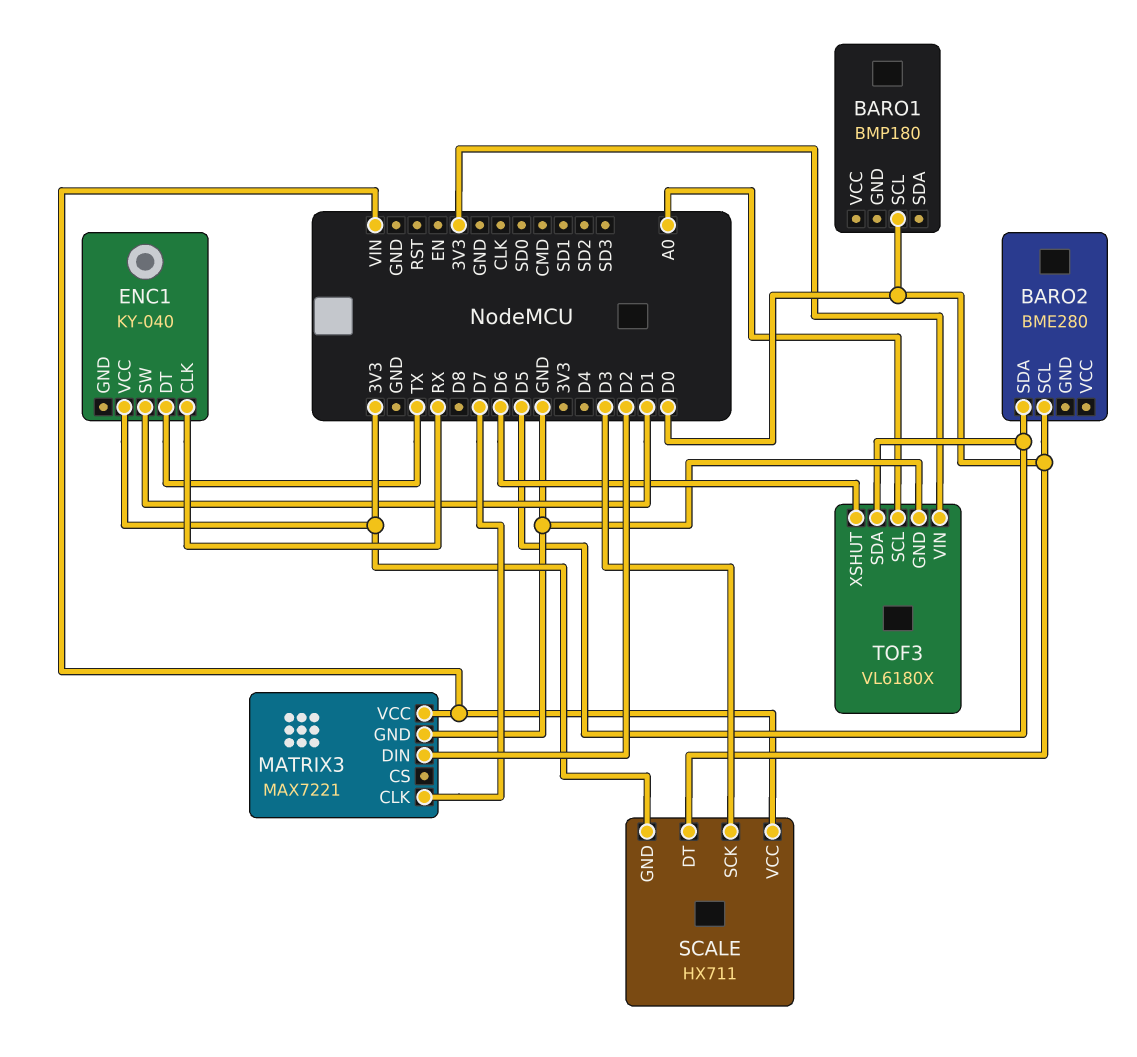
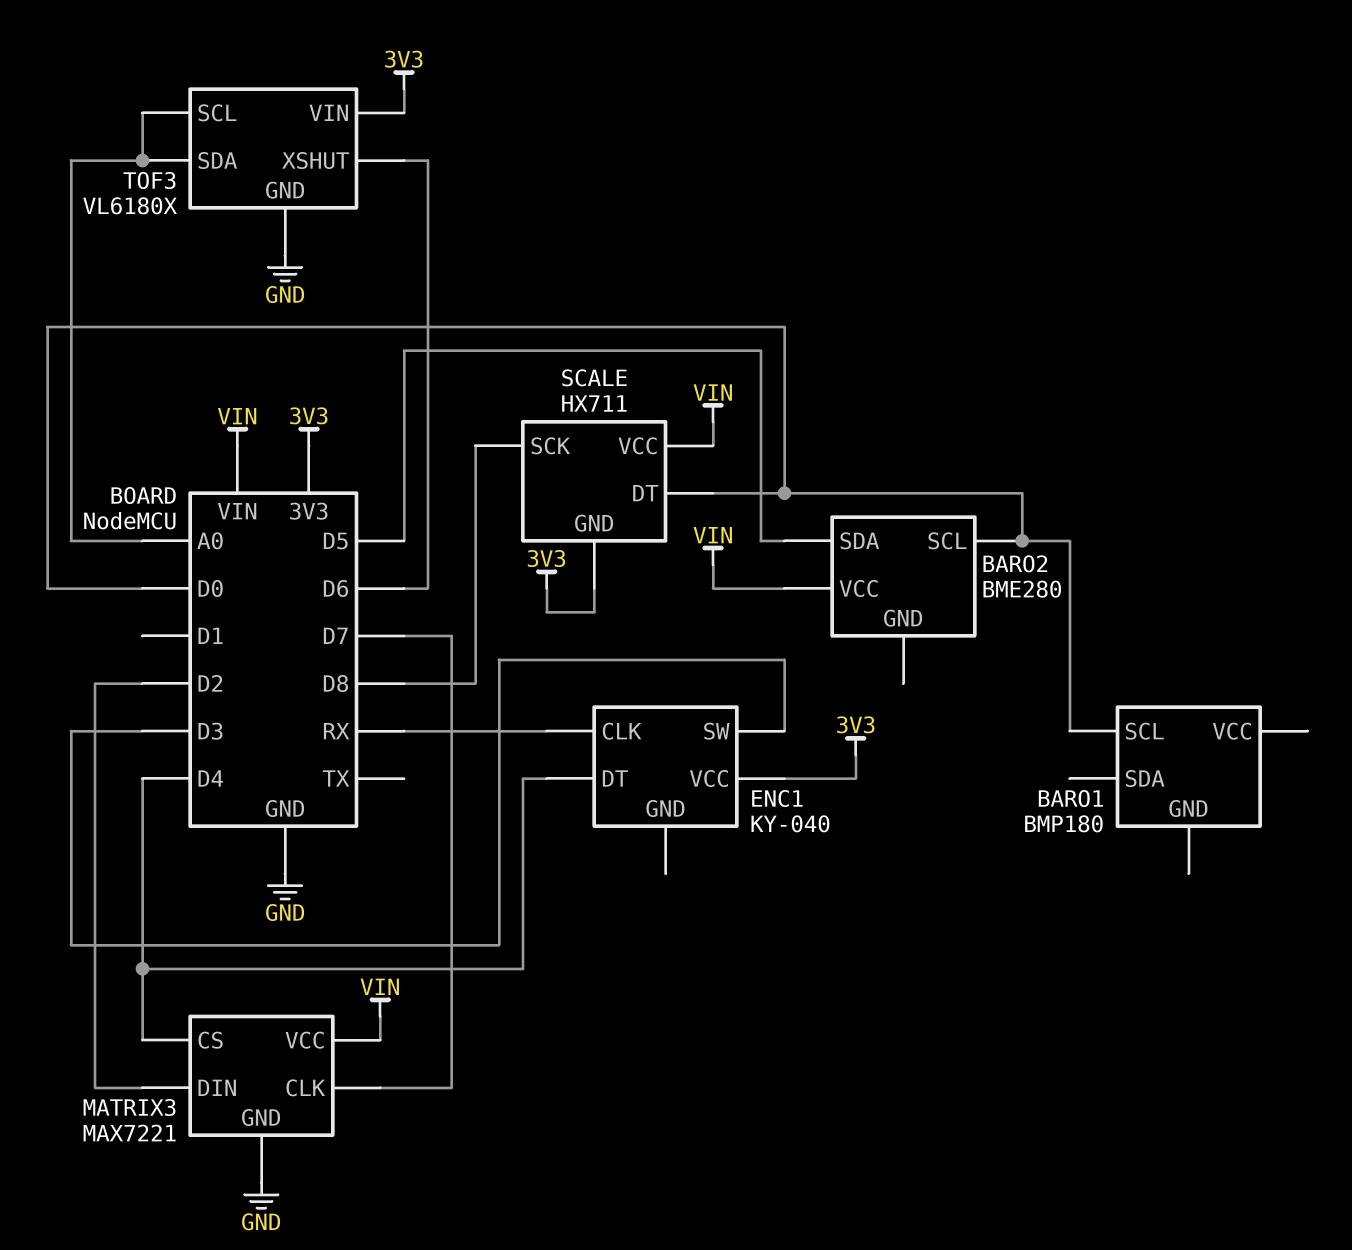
BARO2 pin VCC: none -> VIN
ENC1 pin DT: TX -> D4
ENC1 pin SW: D1 -> D3
MATRIX3 pin CS: none -> D4
SCALE pin SCK: D3 -> D8
TOF3 pin SDA: D5 -> A0

